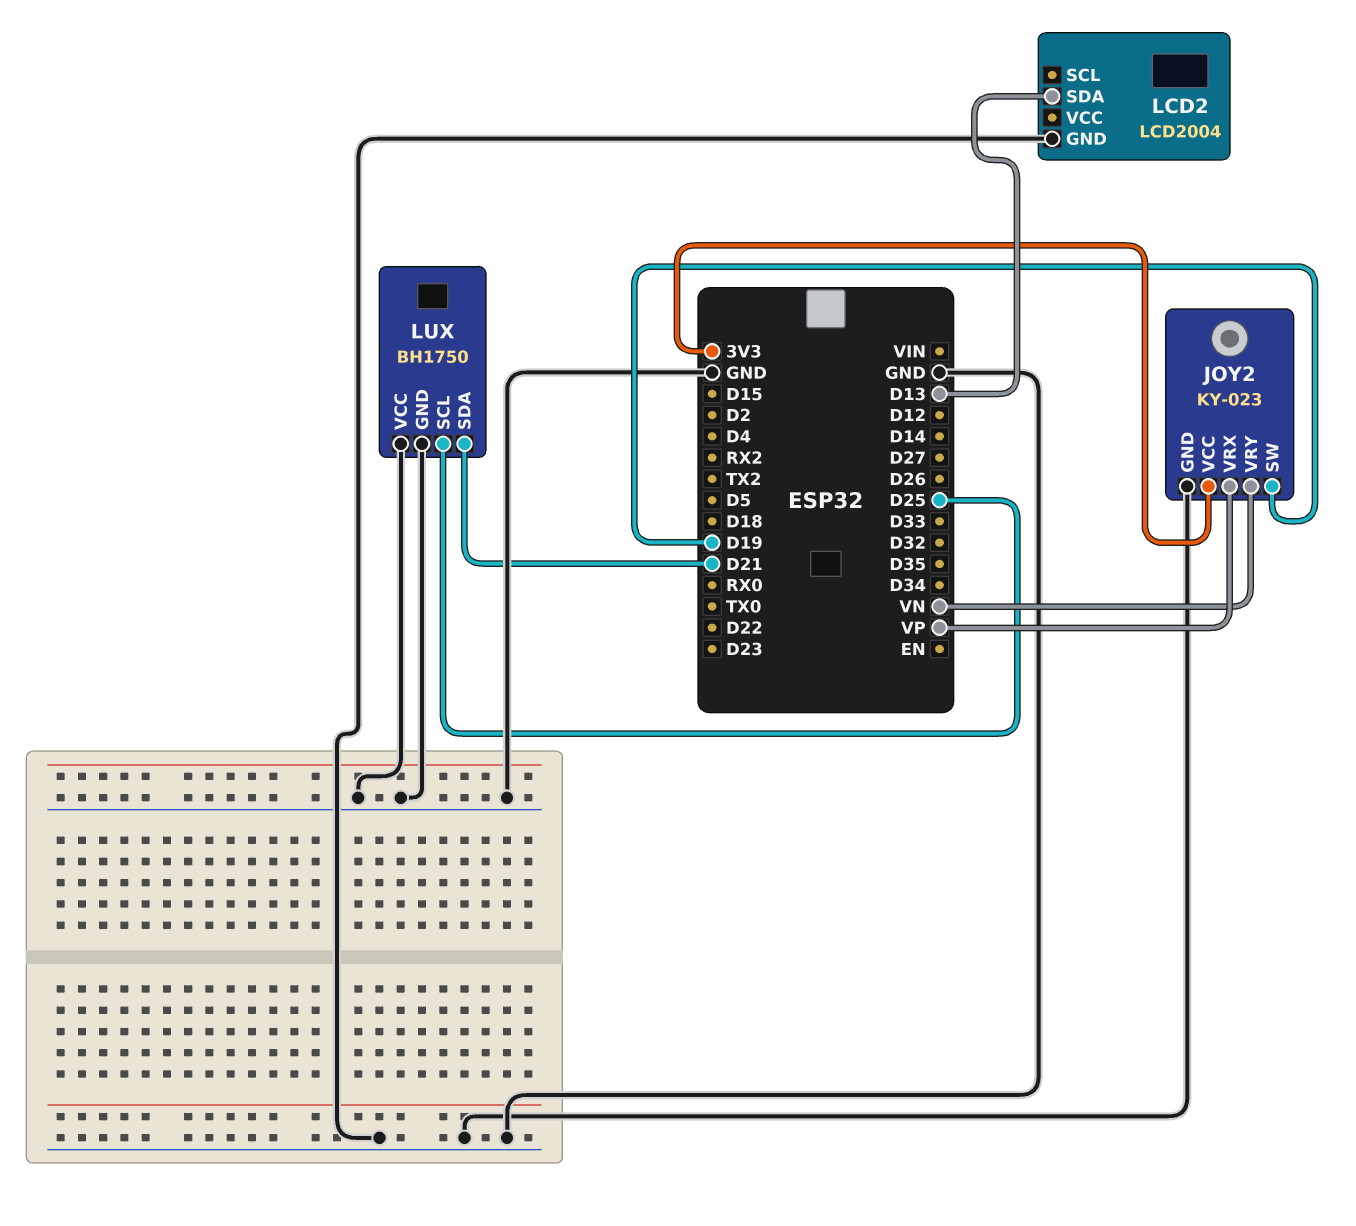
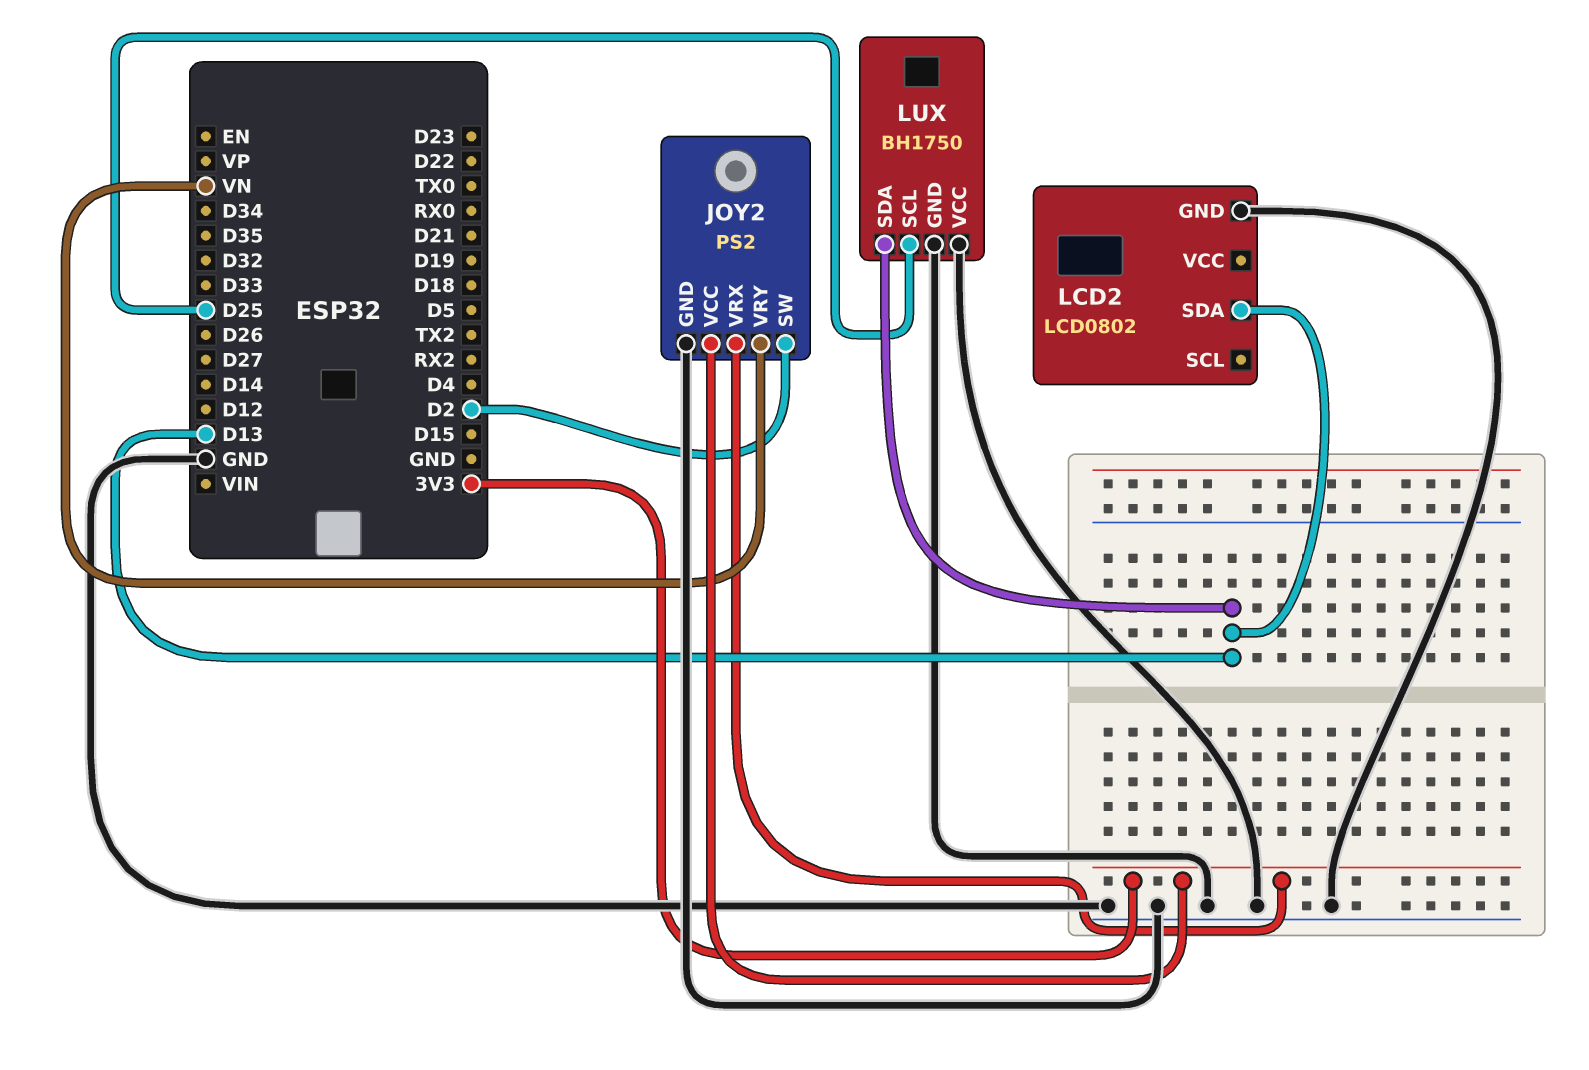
JOY2: KY-023 -> PS2
JOY2 pin SW: D19 -> D2
JOY2 pin VRX: VP -> 3V3
LCD2: LCD2004 -> LCD0802
LUX pin SDA: D21 -> D13

